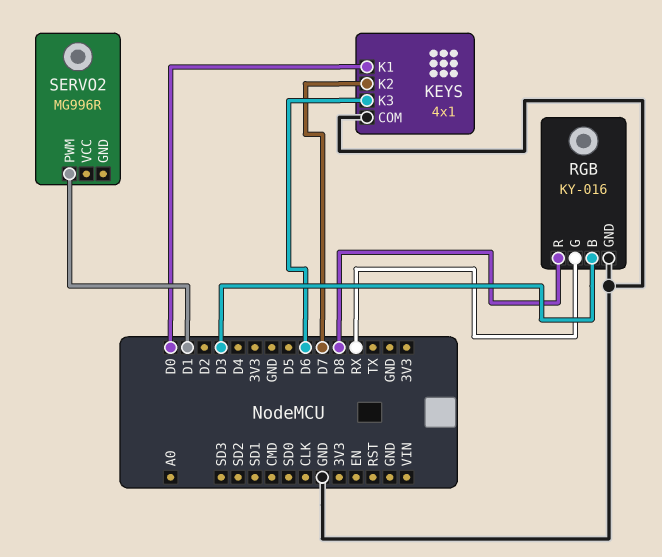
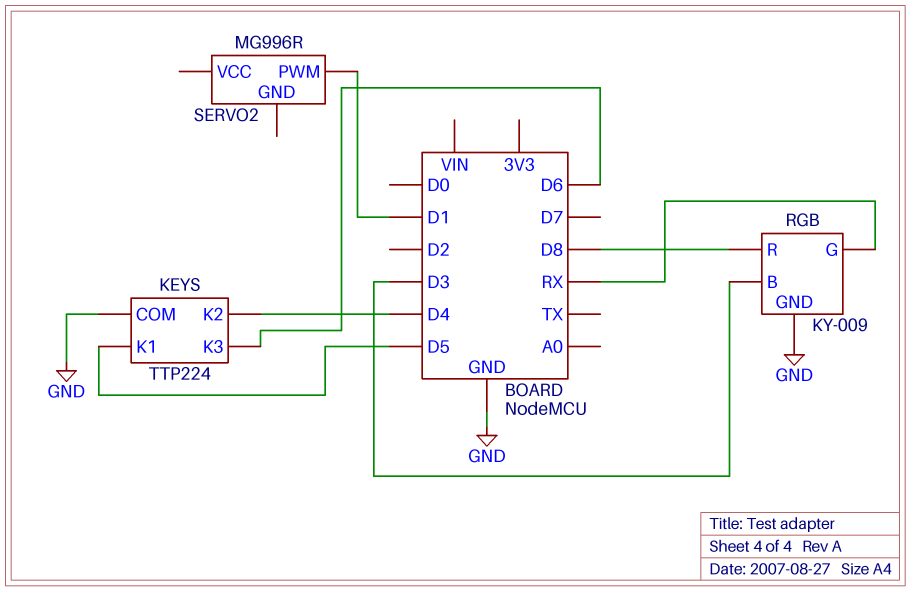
KEYS: 4x1 -> TTP224
KEYS pin K1: D0 -> D5
KEYS pin K2: D7 -> D4
RGB: KY-016 -> KY-009

